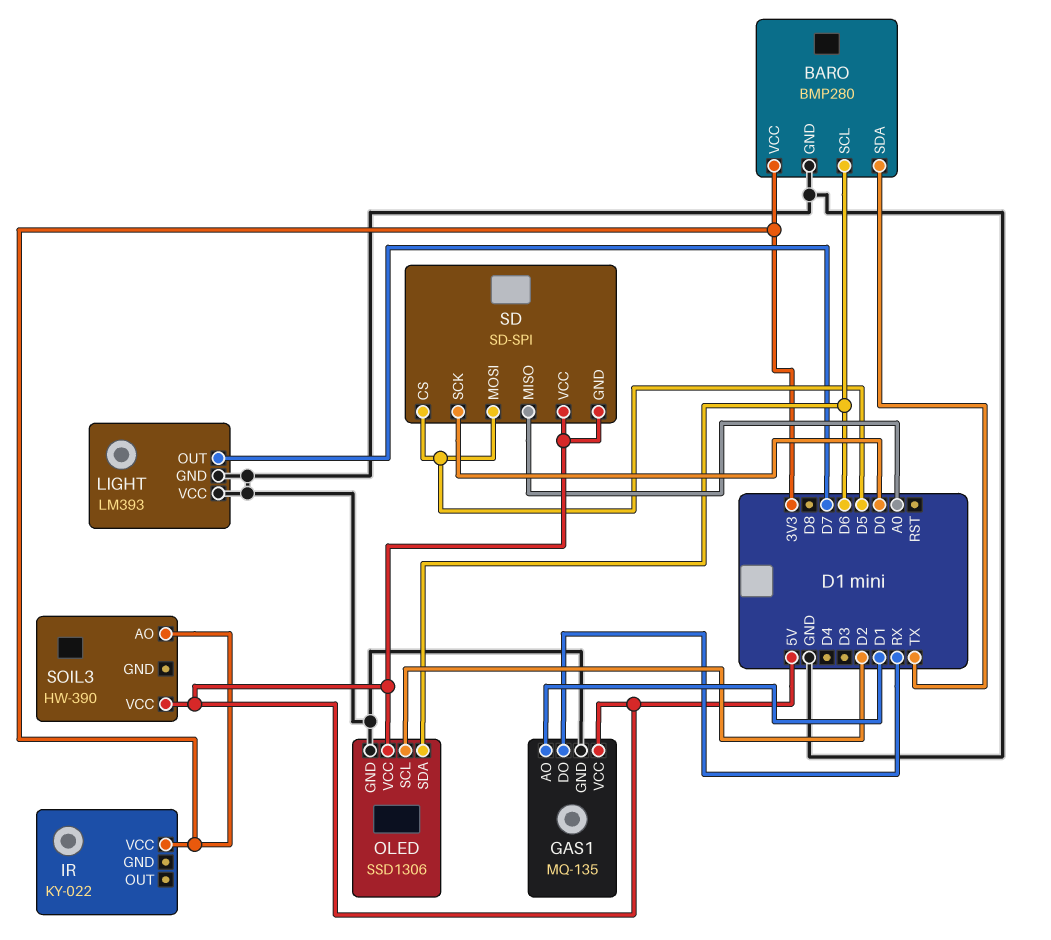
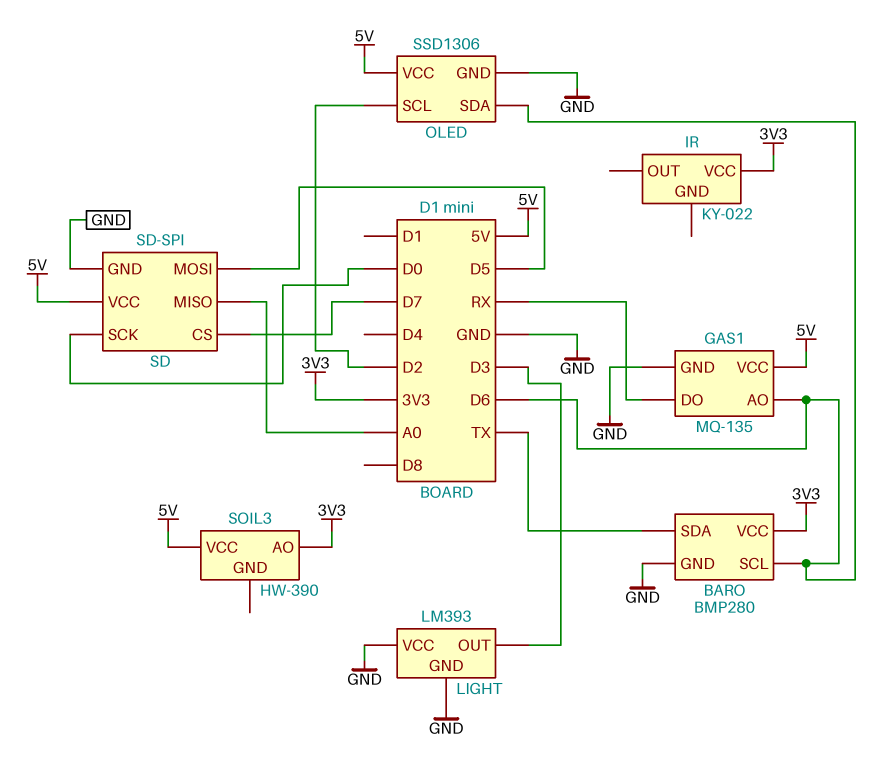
GAS1 pin AO: D1 -> D6
LIGHT pin OUT: D7 -> D3
SD pin CS: D5 -> D7
SD pin GND: 5V -> GND

